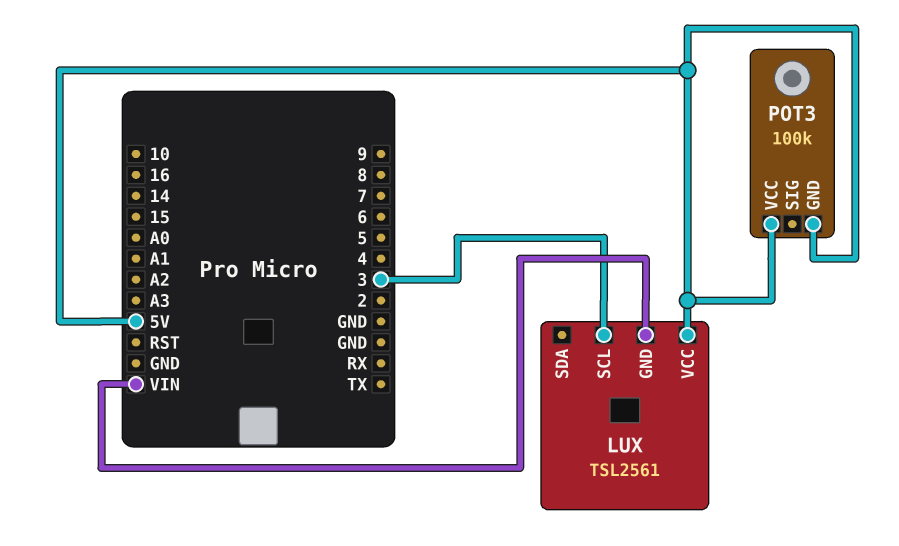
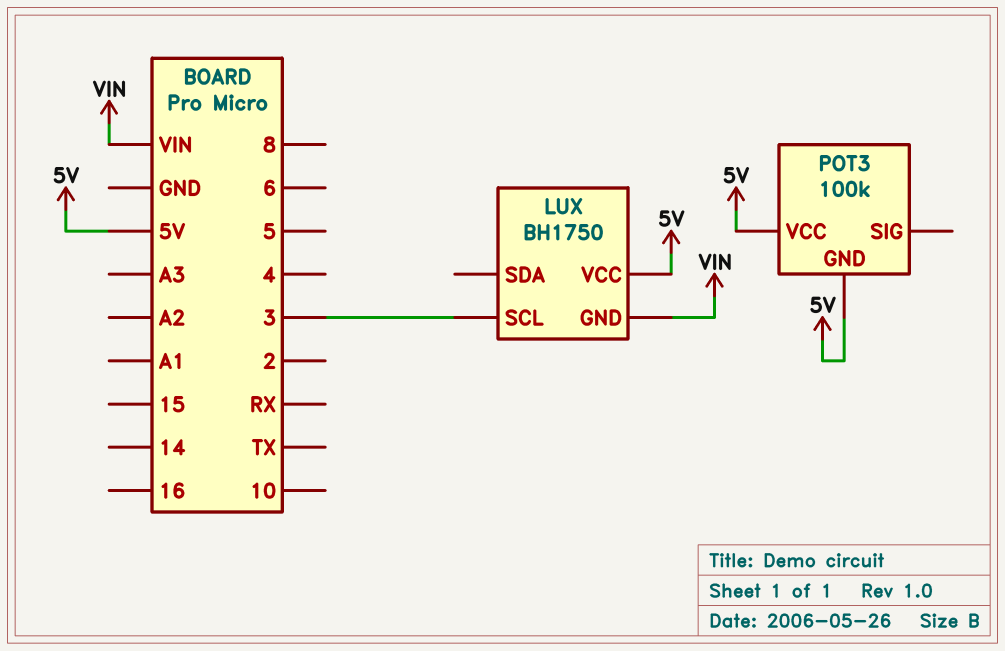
LUX: TSL2561 -> BH1750

